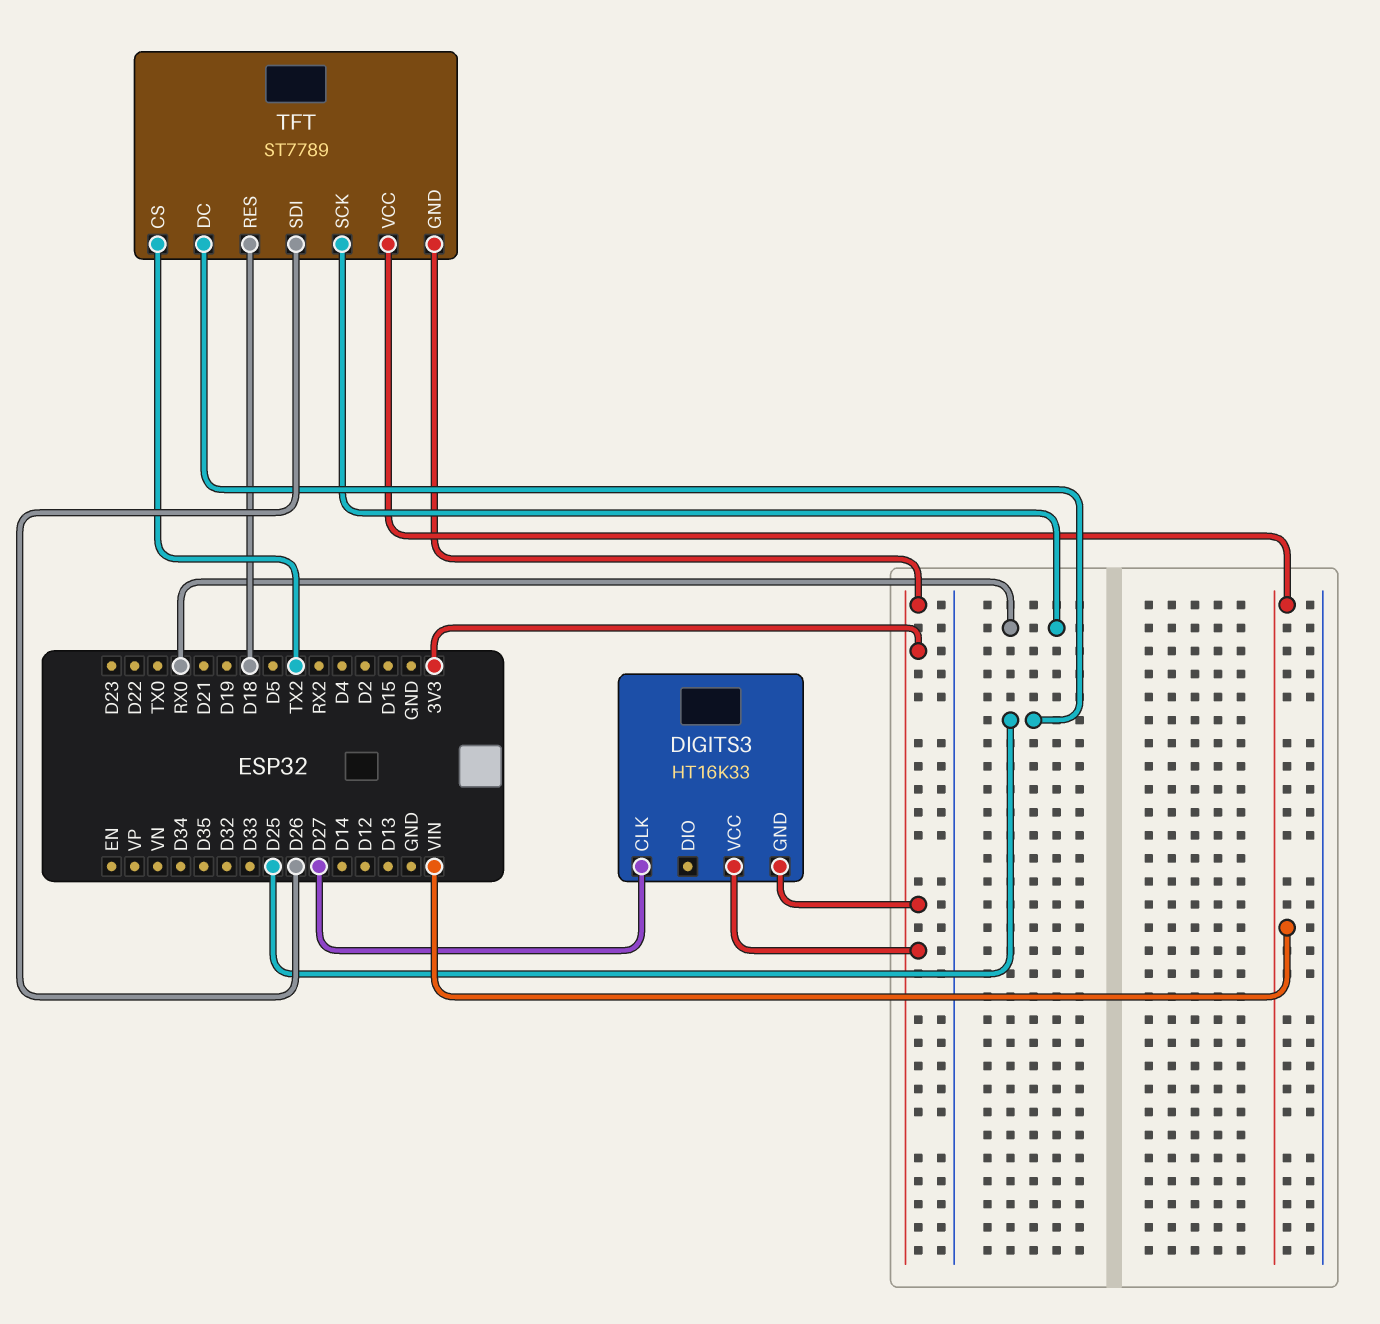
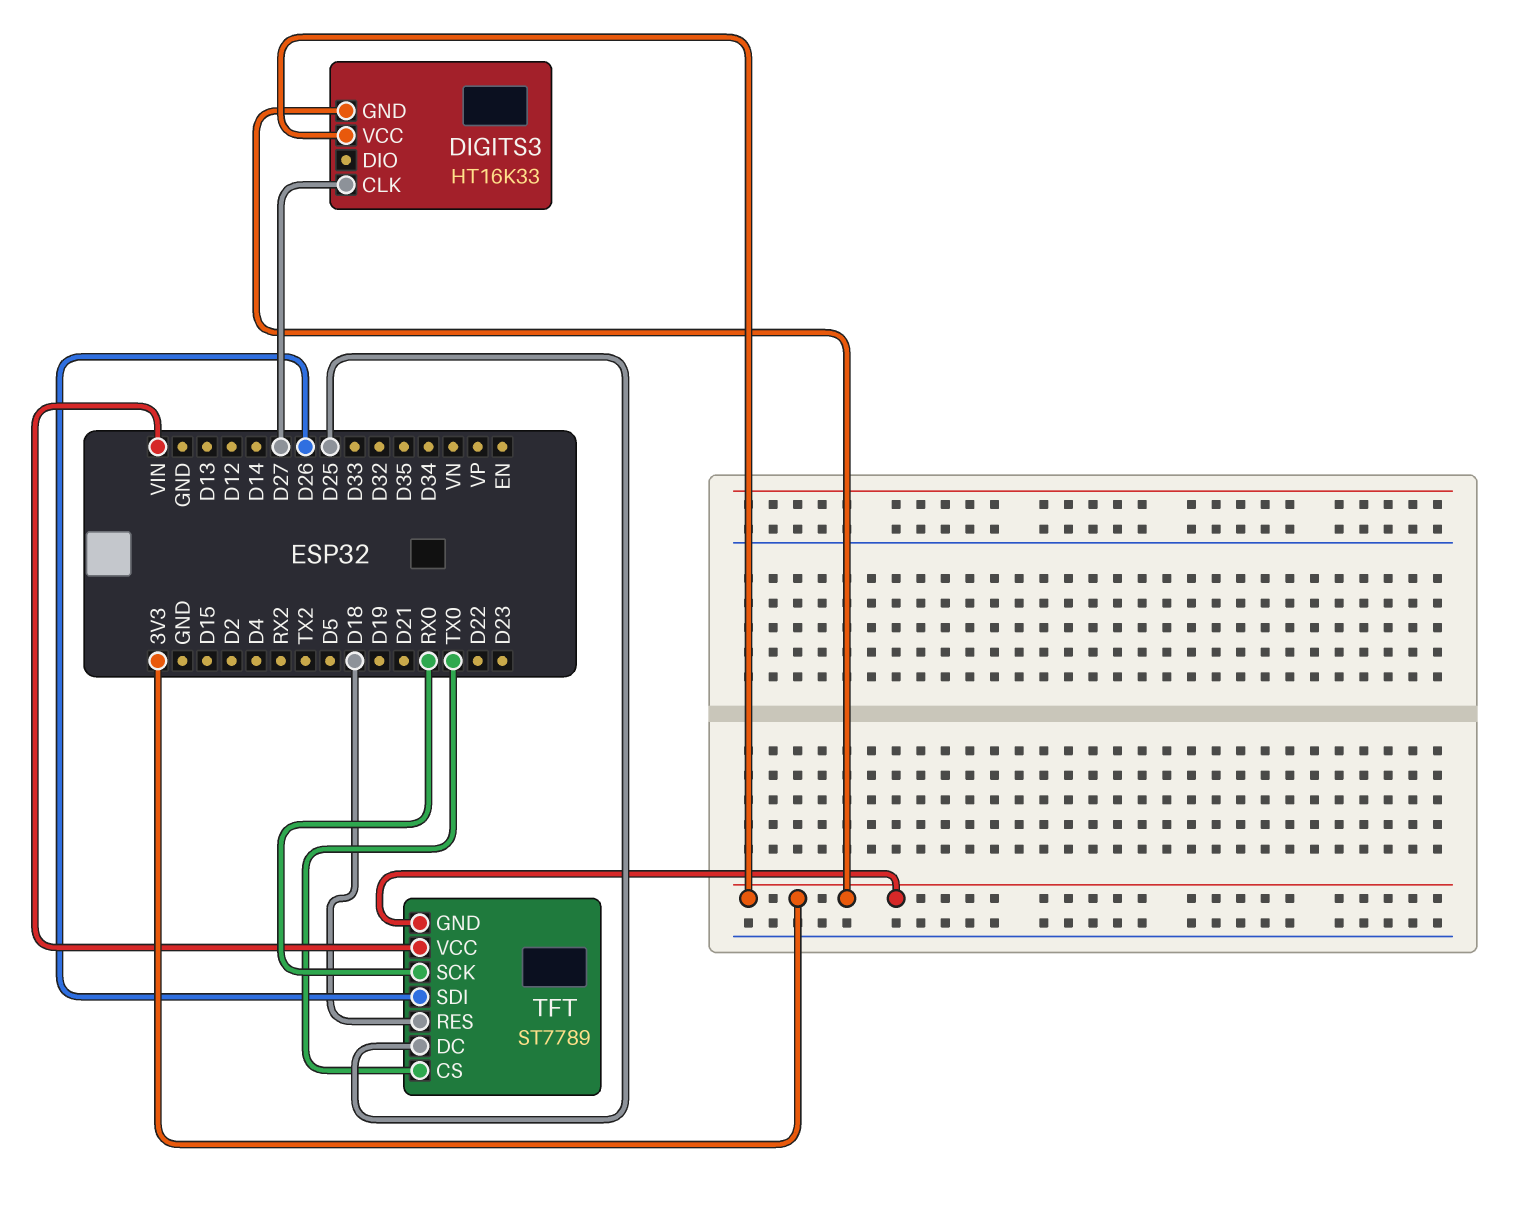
TFT pin CS: TX2 -> TX0

